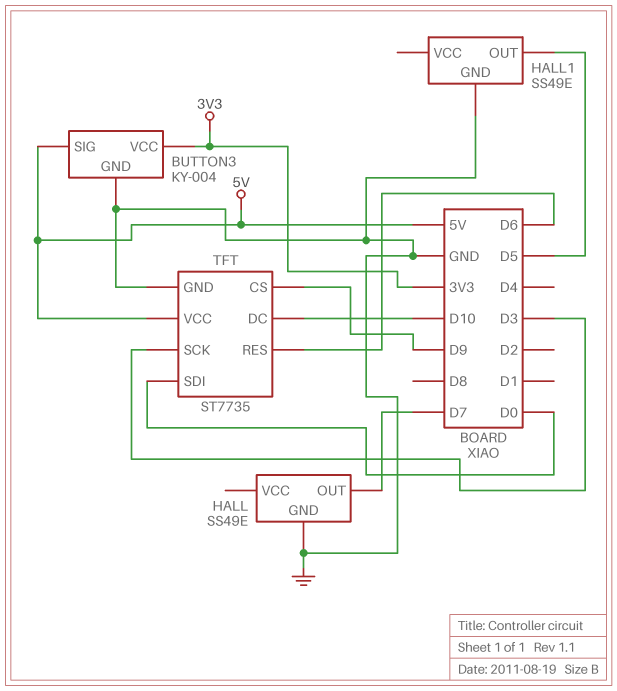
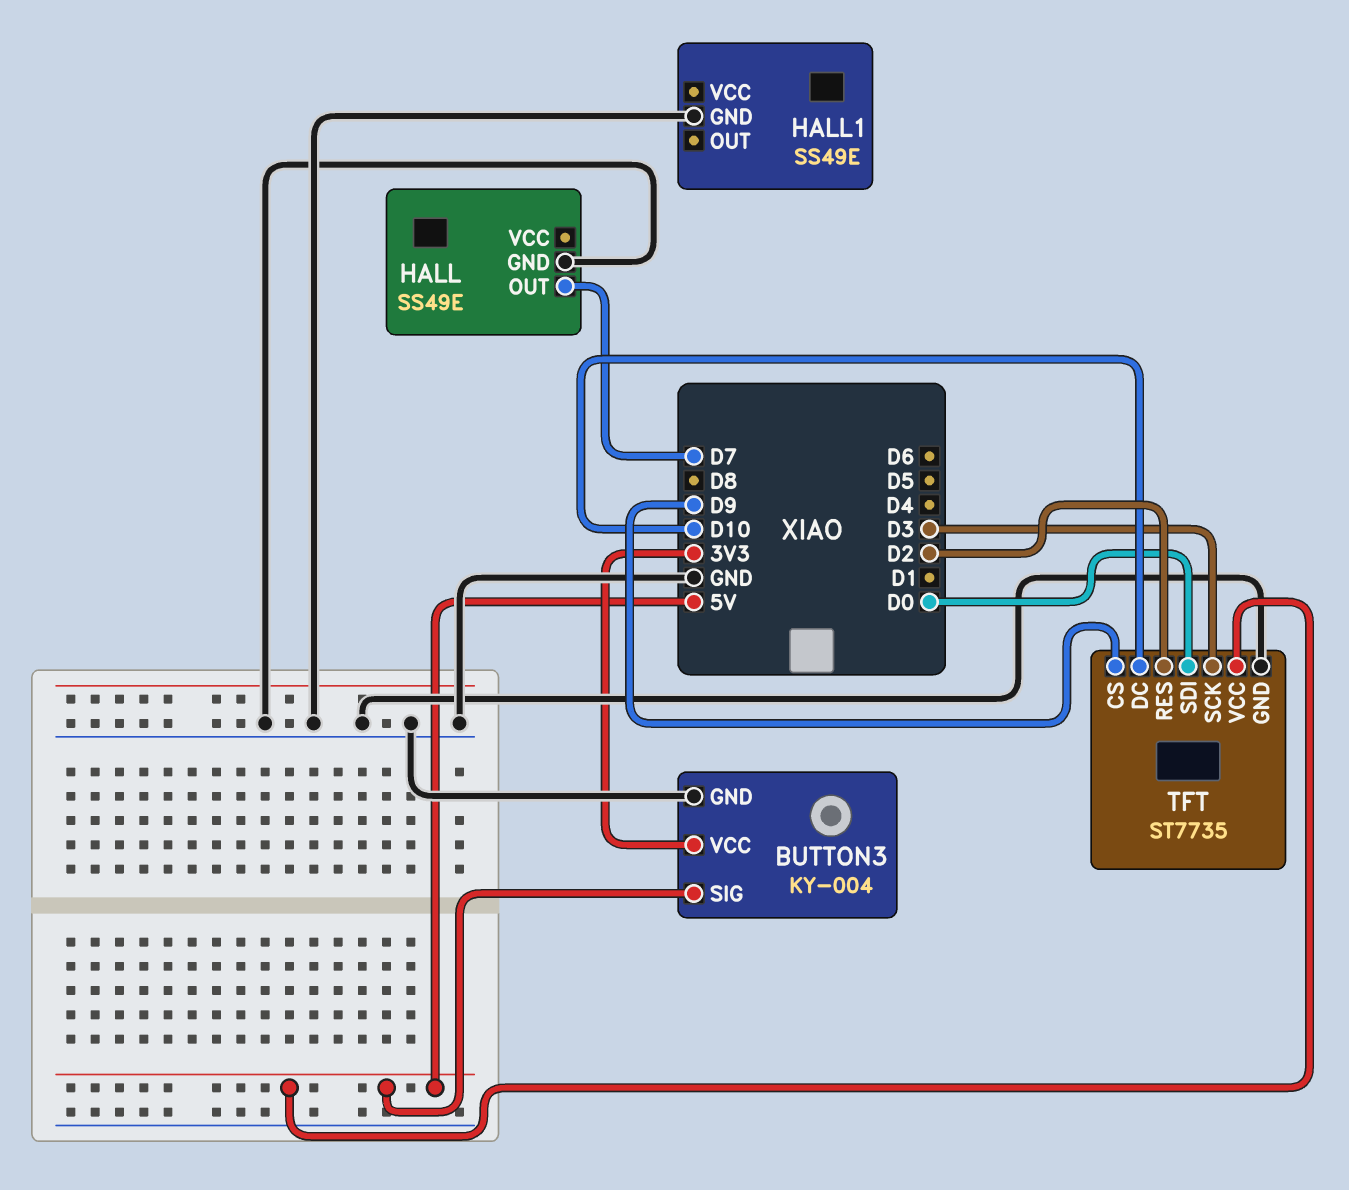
HALL1 pin OUT: D5 -> none
TFT pin RES: D6 -> D2

